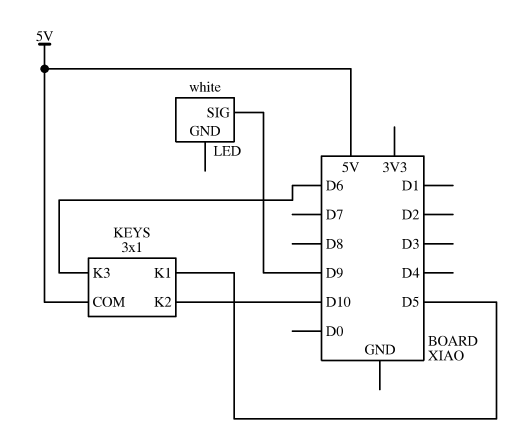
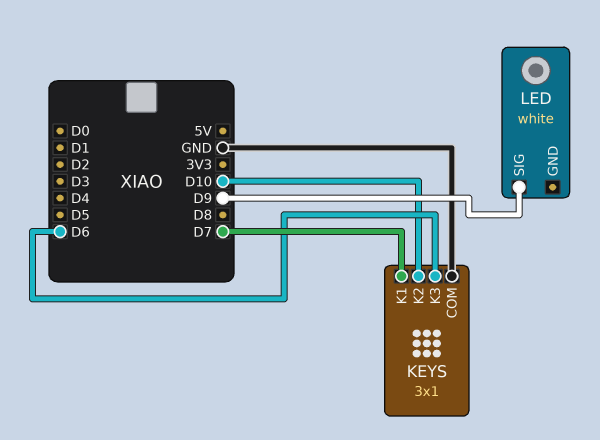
KEYS pin COM: 5V -> GND
KEYS pin K1: D5 -> D7

